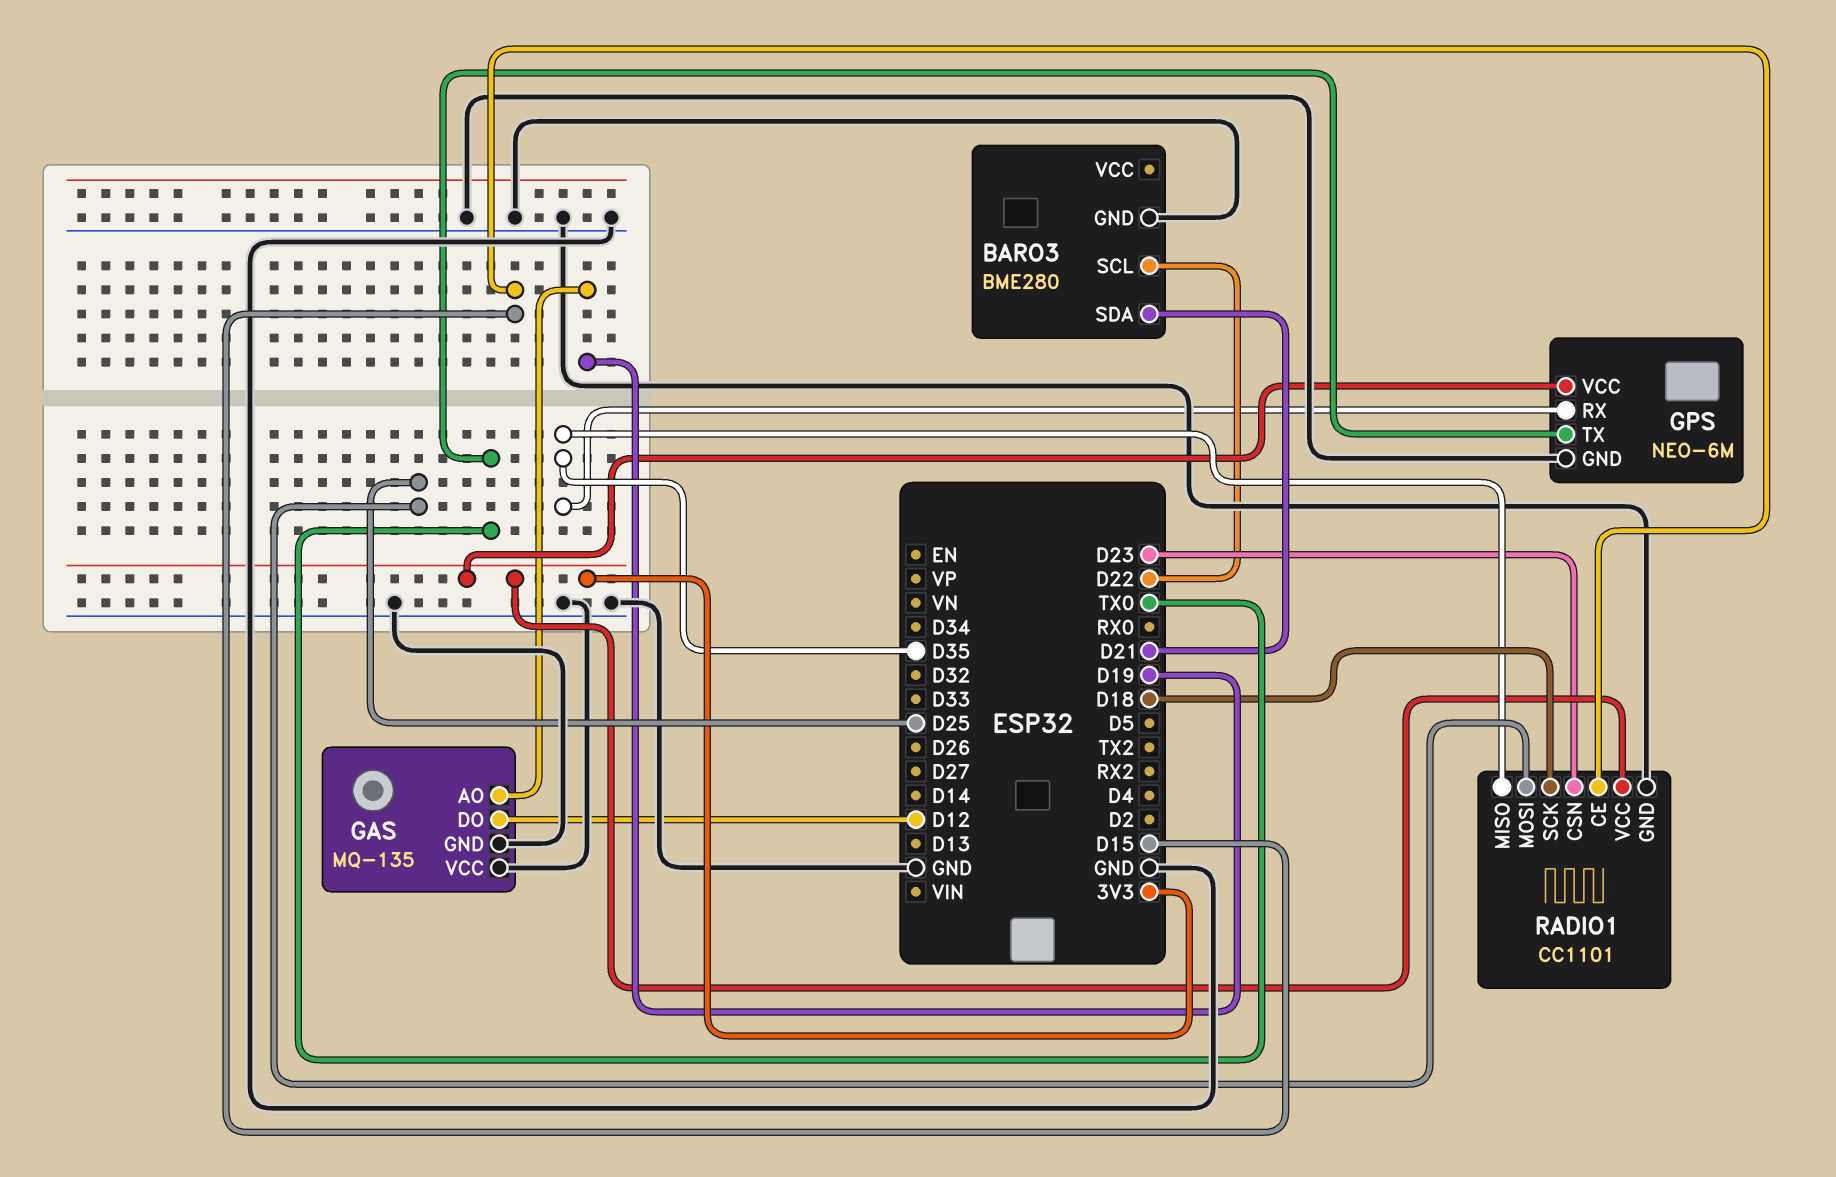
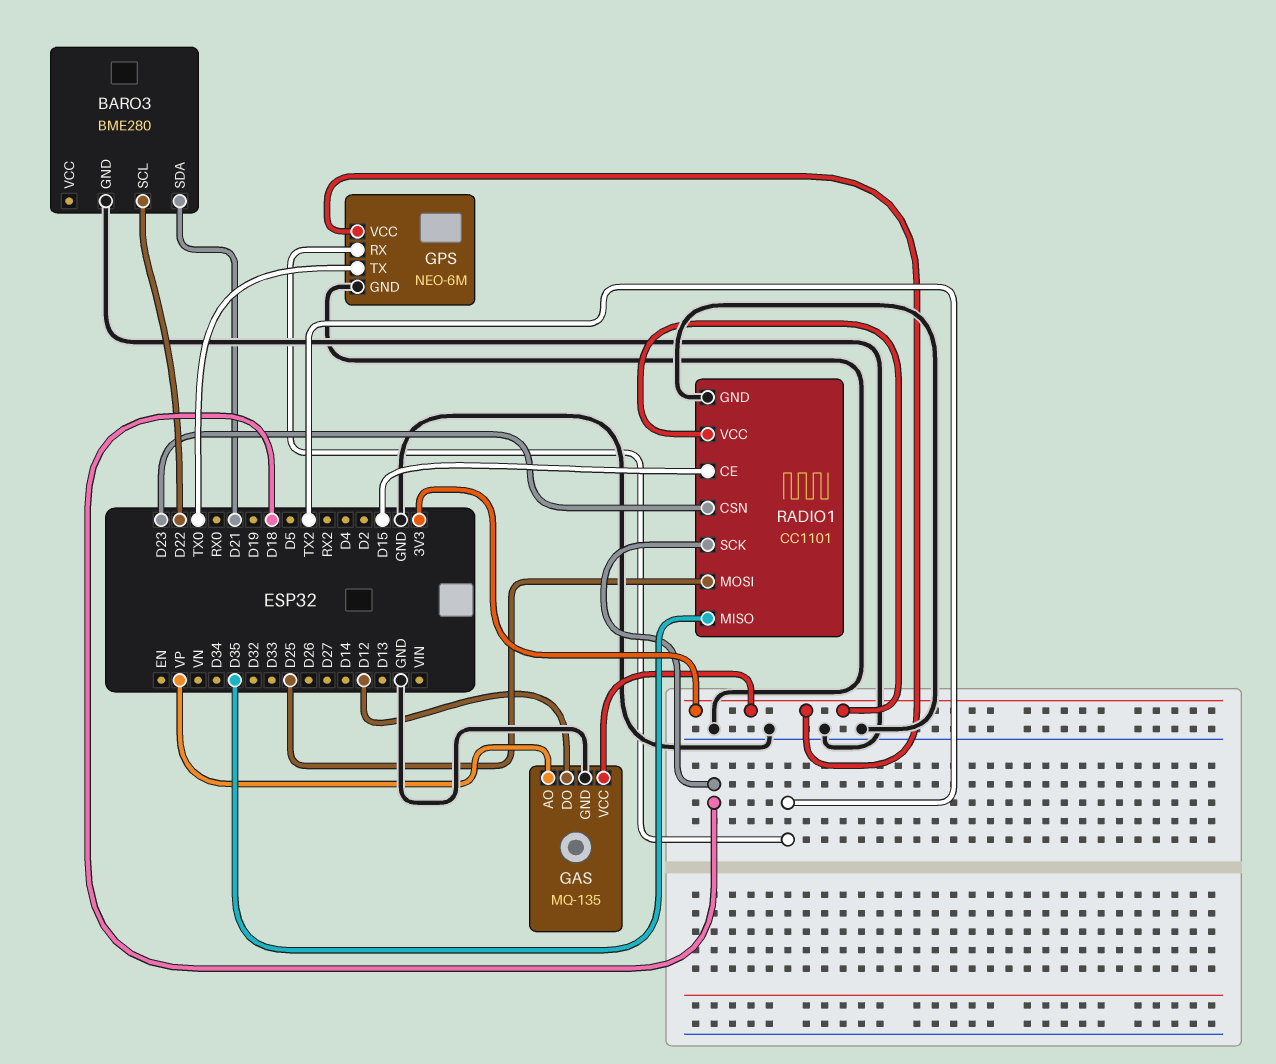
GAS pin AO: D19 -> VP
GAS pin VCC: GND -> 3V3
GPS pin RX: D35 -> TX2

